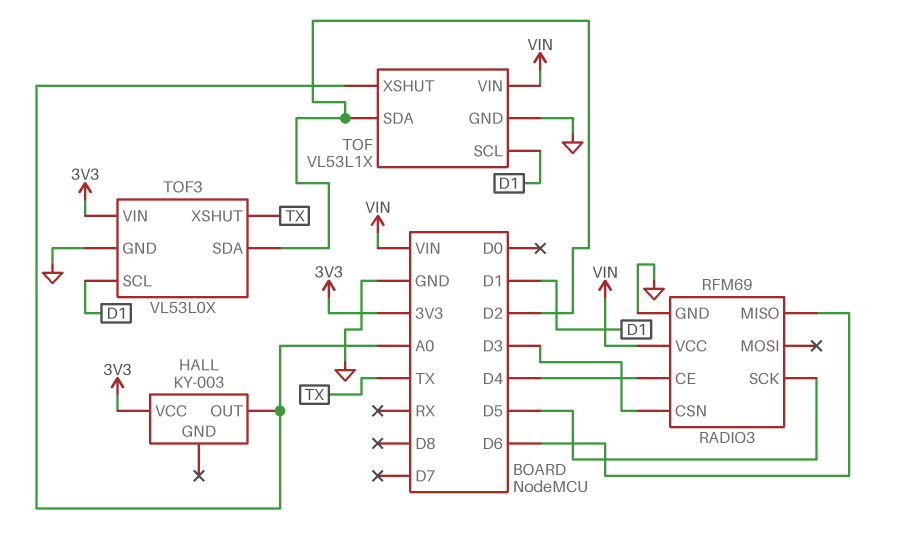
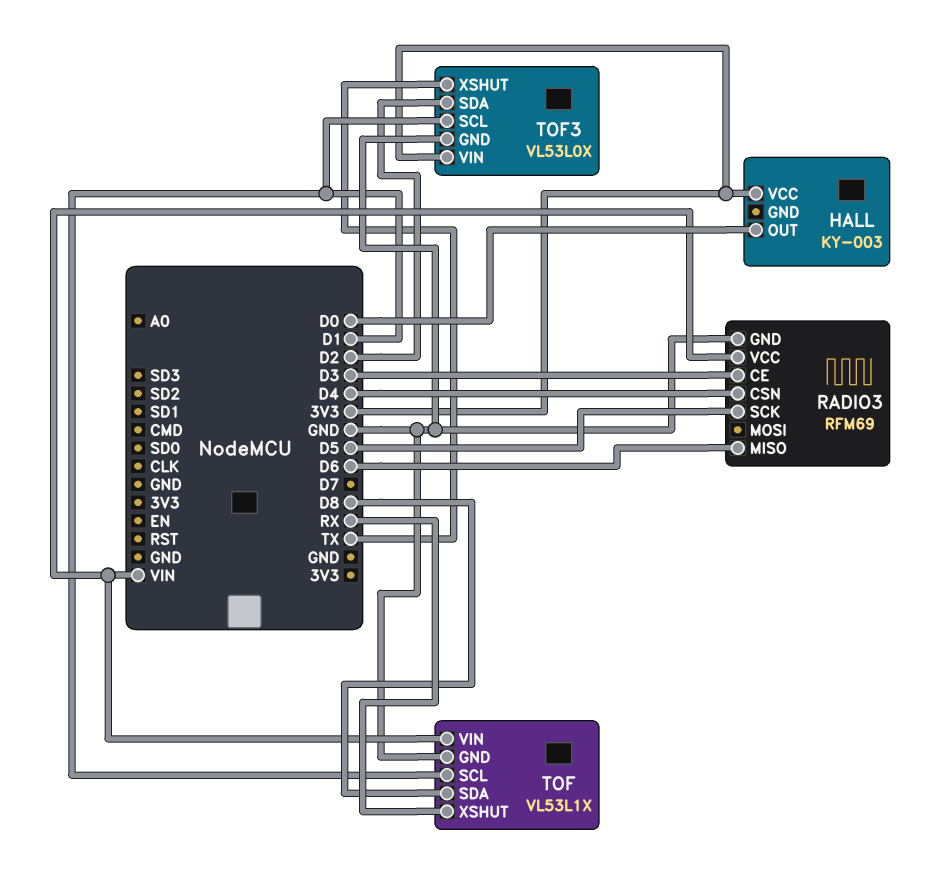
HALL pin OUT: A0 -> D0
RADIO3 pin CE: D4 -> D3
RADIO3 pin CSN: D3 -> D4
TOF pin SDA: D2 -> D8
TOF pin XSHUT: A0 -> RX

